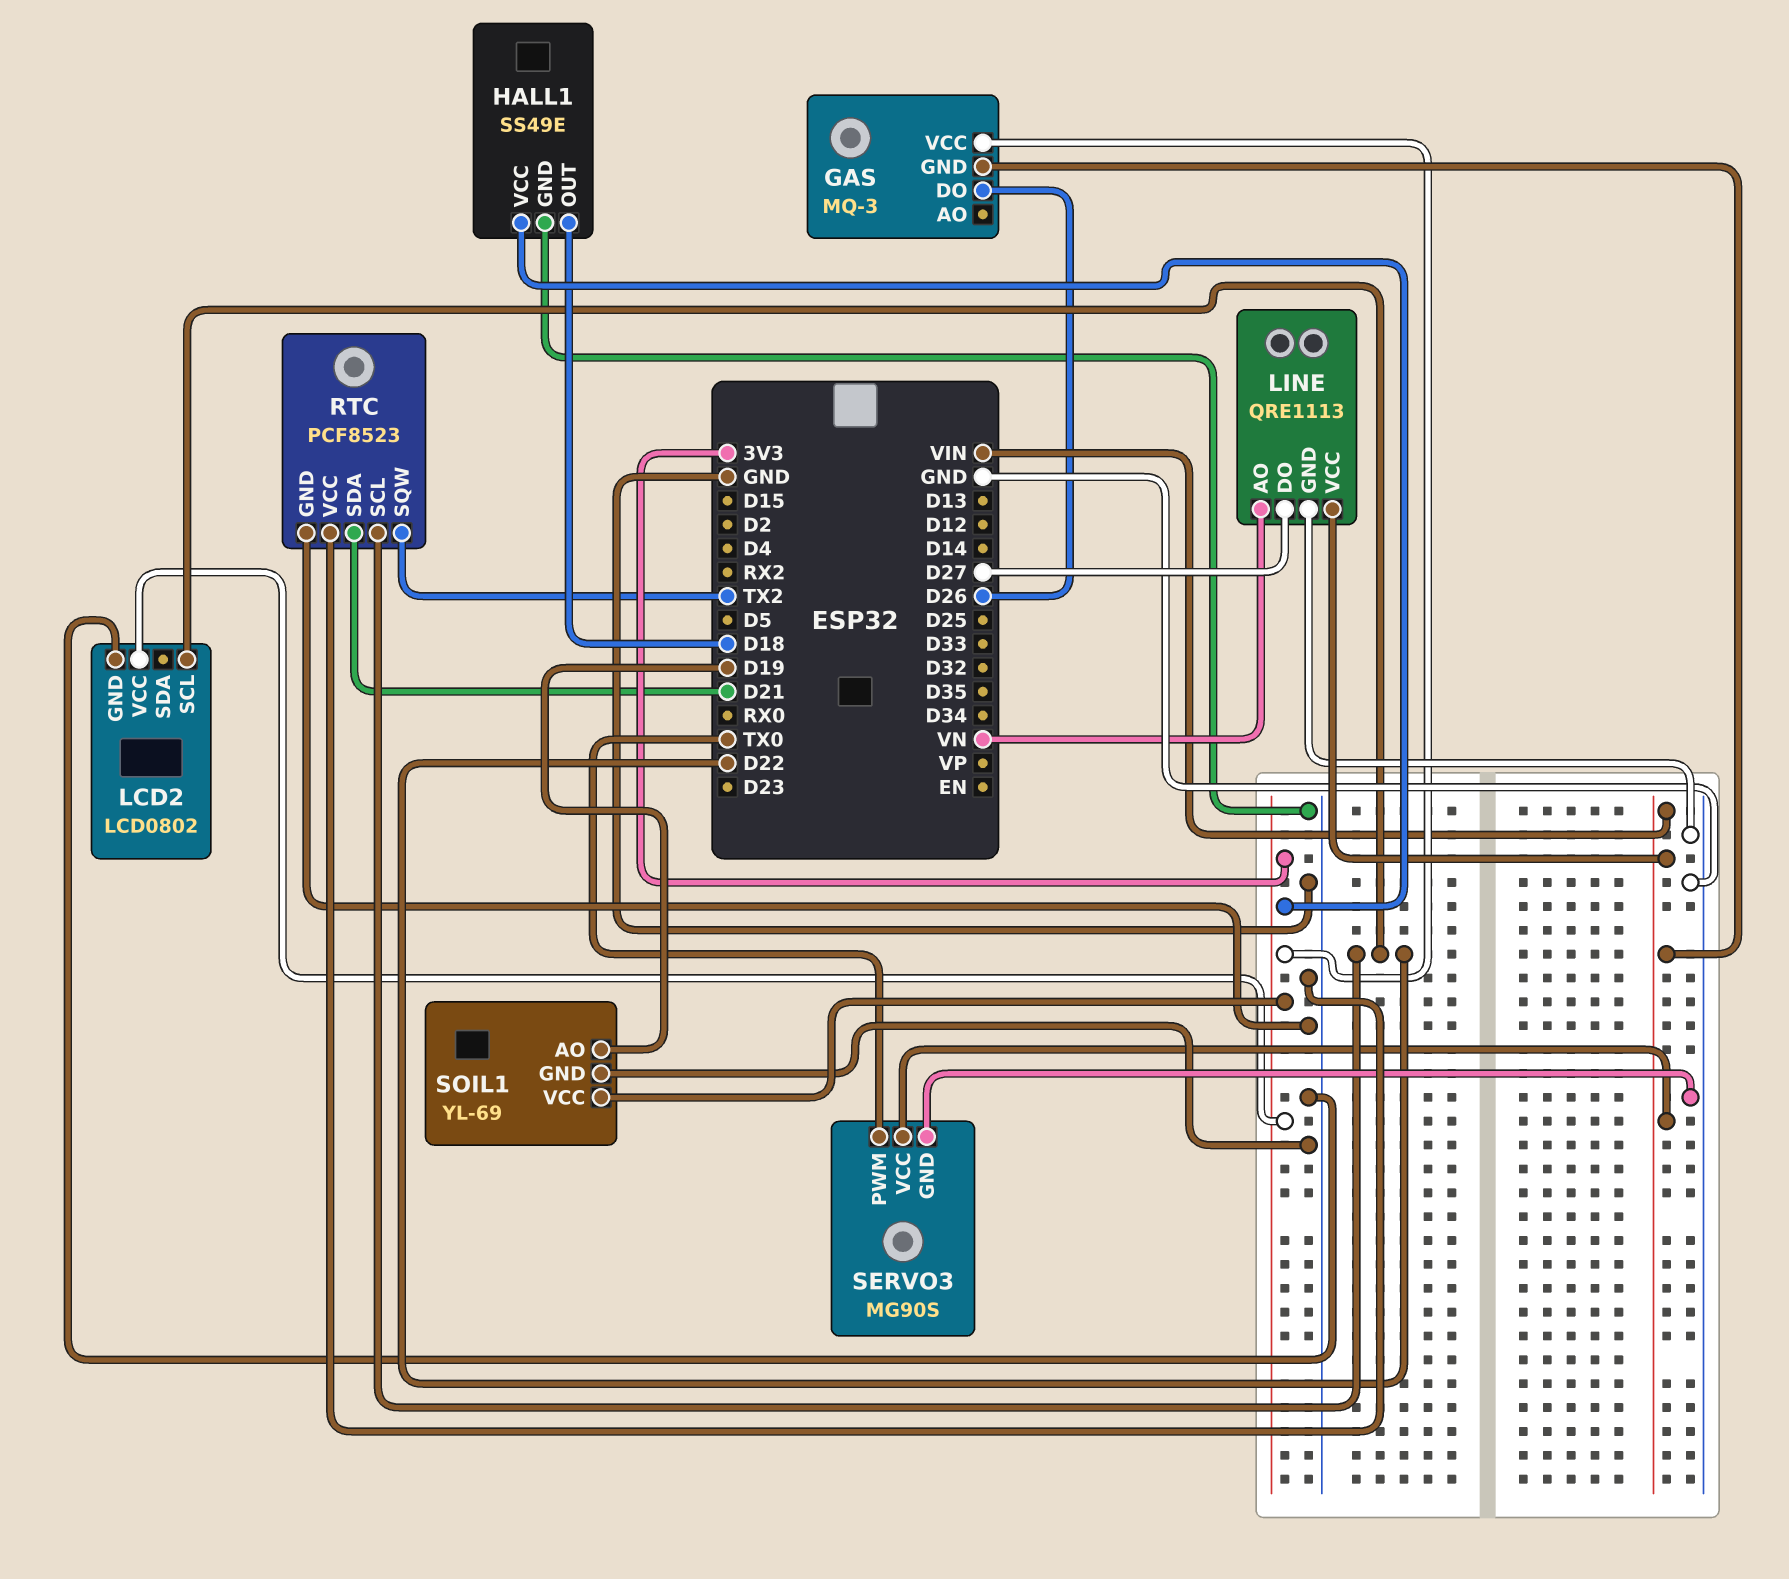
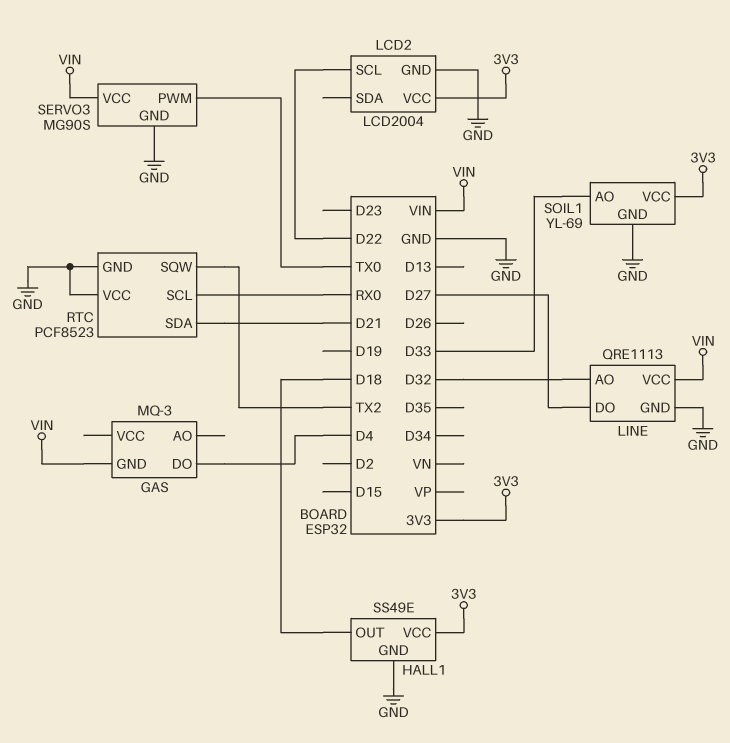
GAS pin DO: D26 -> D4
GAS pin VCC: 3V3 -> none
LCD2: LCD0802 -> LCD2004
LINE pin AO: VN -> D32
RTC pin SCL: D22 -> RX0
SOIL1 pin AO: D19 -> D33

